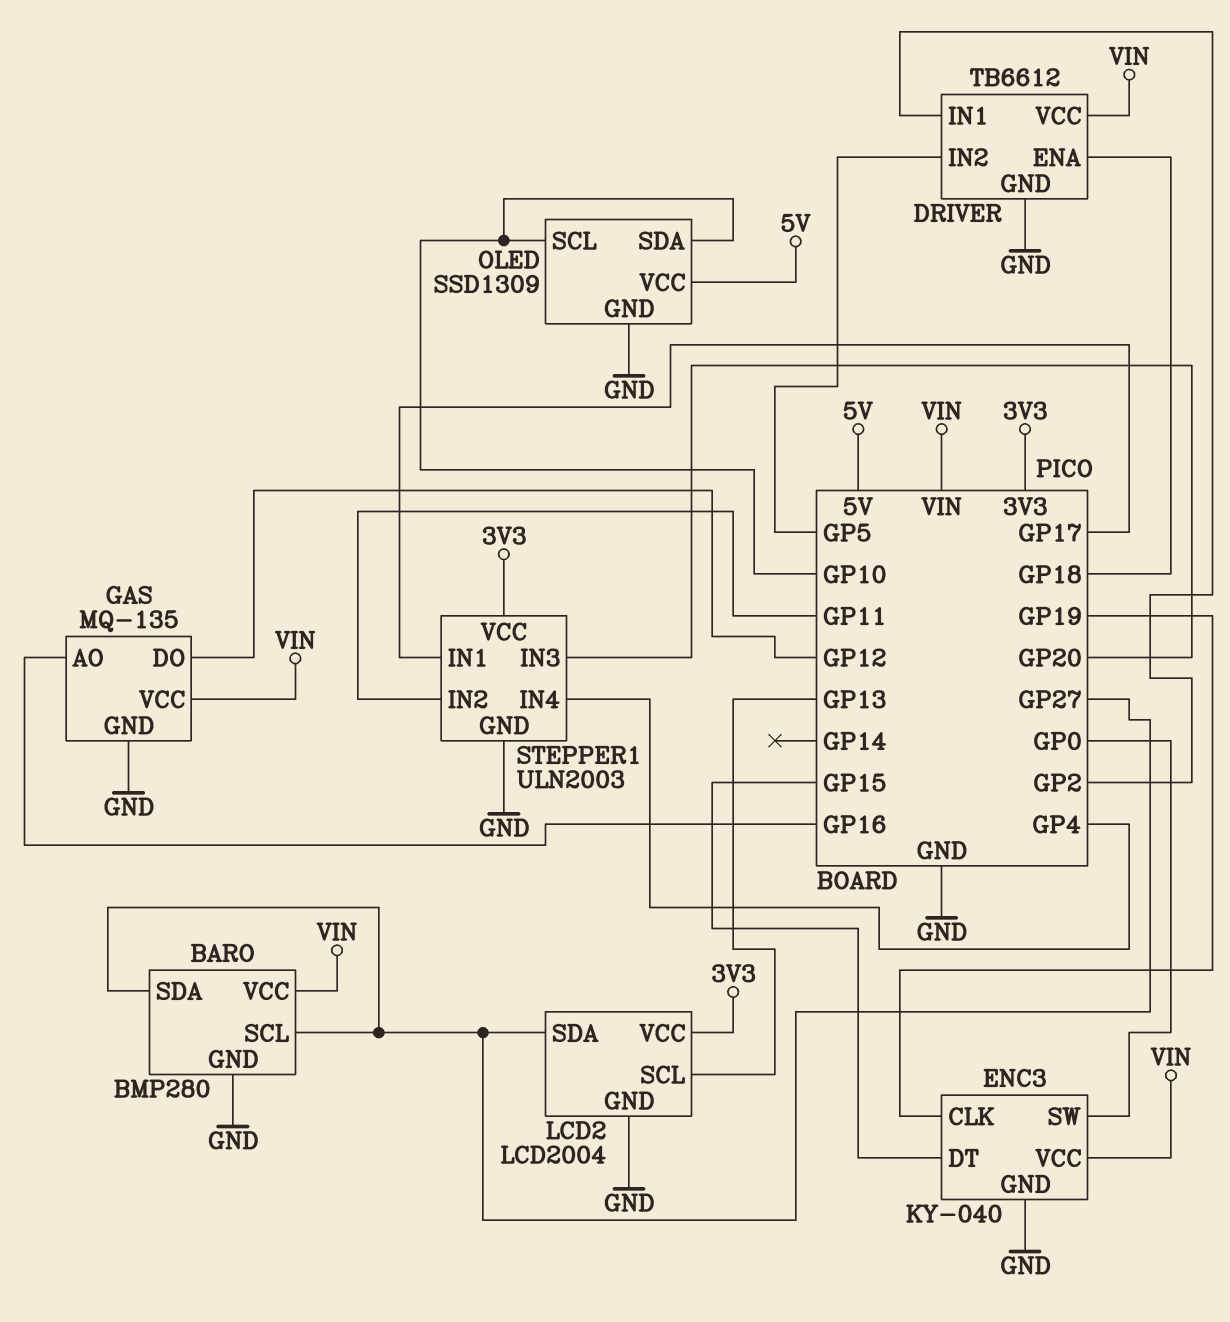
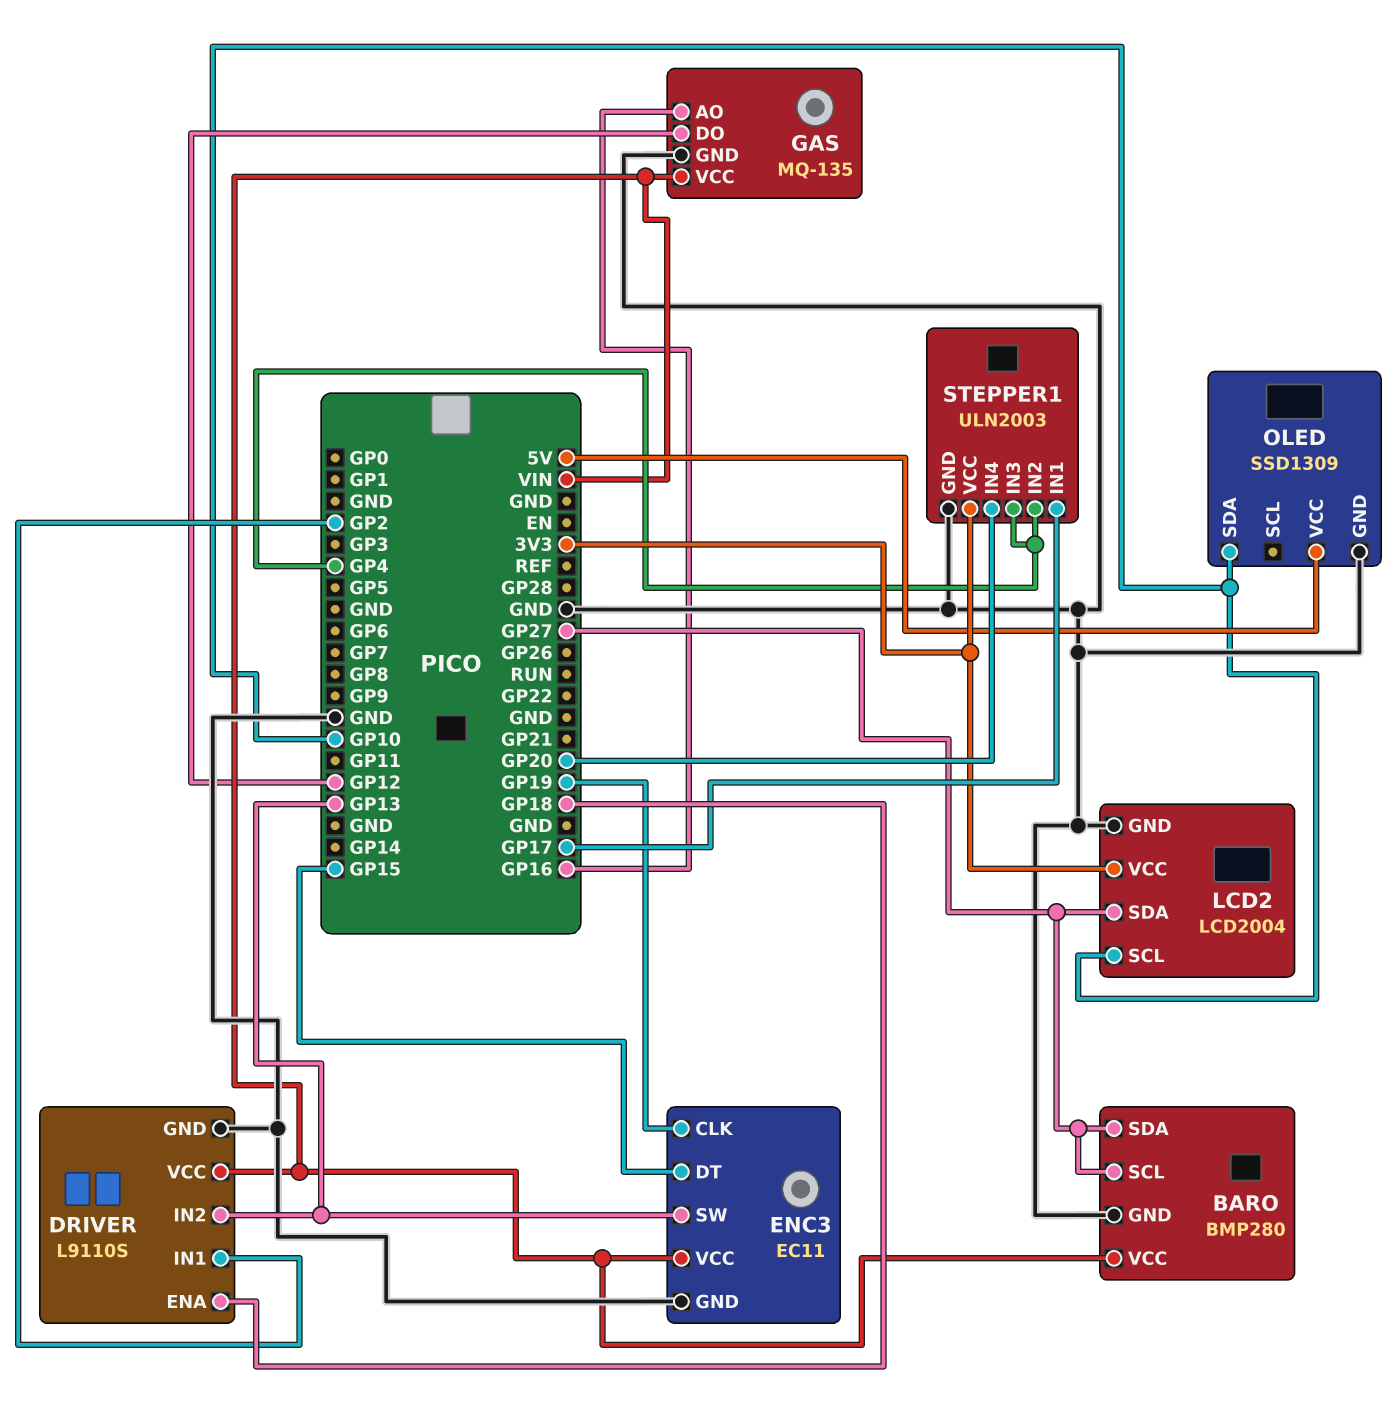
DRIVER: TB6612 -> L9110S
DRIVER pin IN2: GP5 -> GP13
ENC3: KY-040 -> EC11
ENC3 pin SW: GP0 -> GP13
LCD2 pin SCL: GP13 -> GP10
OLED pin SCL: GP10 -> none
STEPPER1 pin IN2: GP11 -> GP4
STEPPER1 pin IN3: GP20 -> GP4
STEPPER1 pin IN4: GP4 -> GP20

